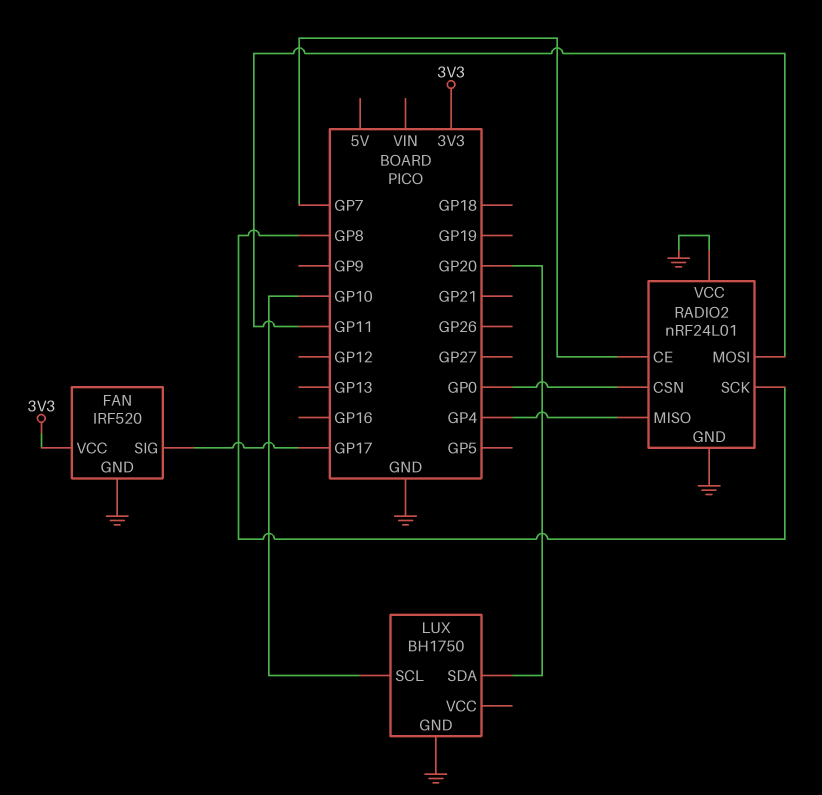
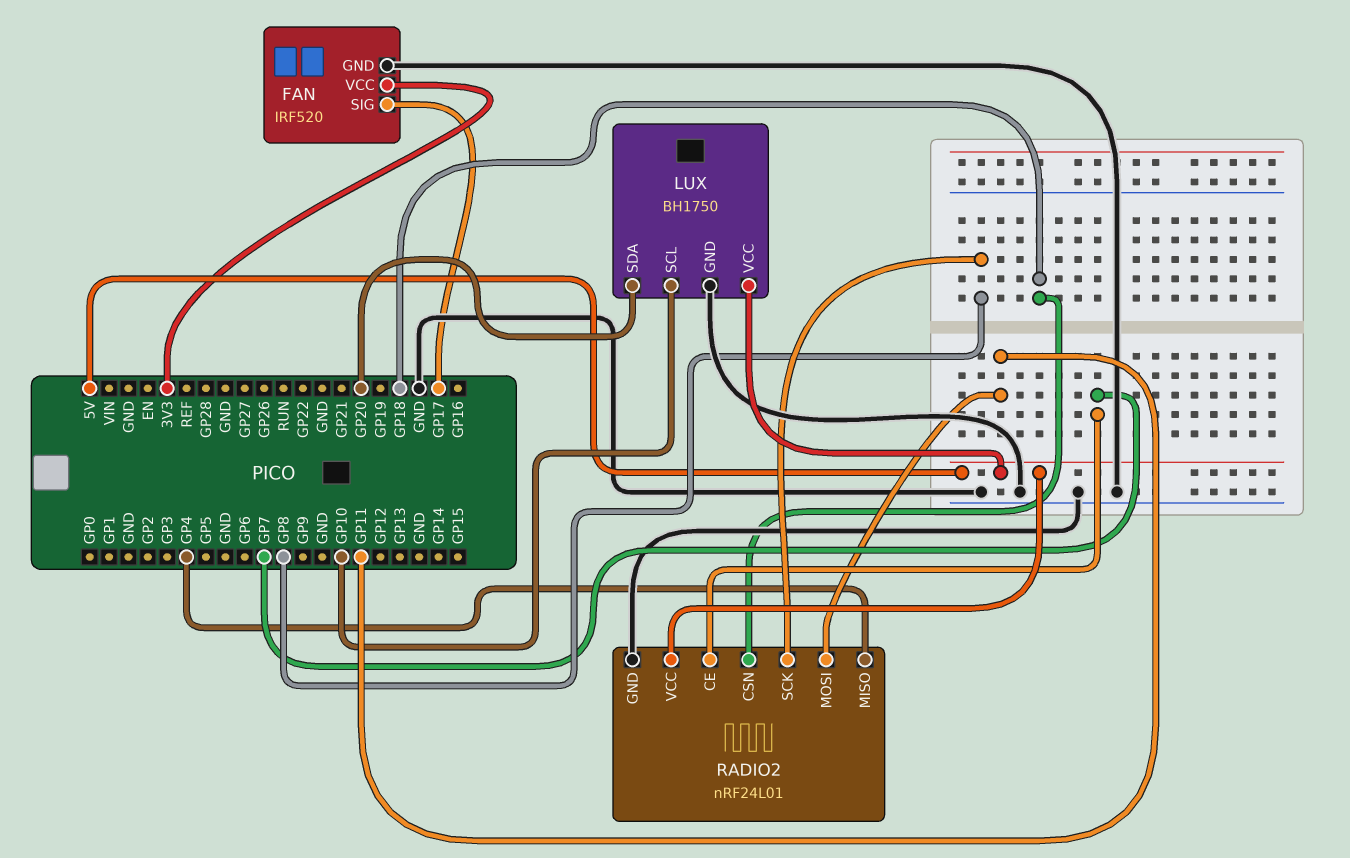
LUX pin VCC: none -> 5V
RADIO2 pin CSN: GP0 -> GP18
RADIO2 pin VCC: GND -> 5V

